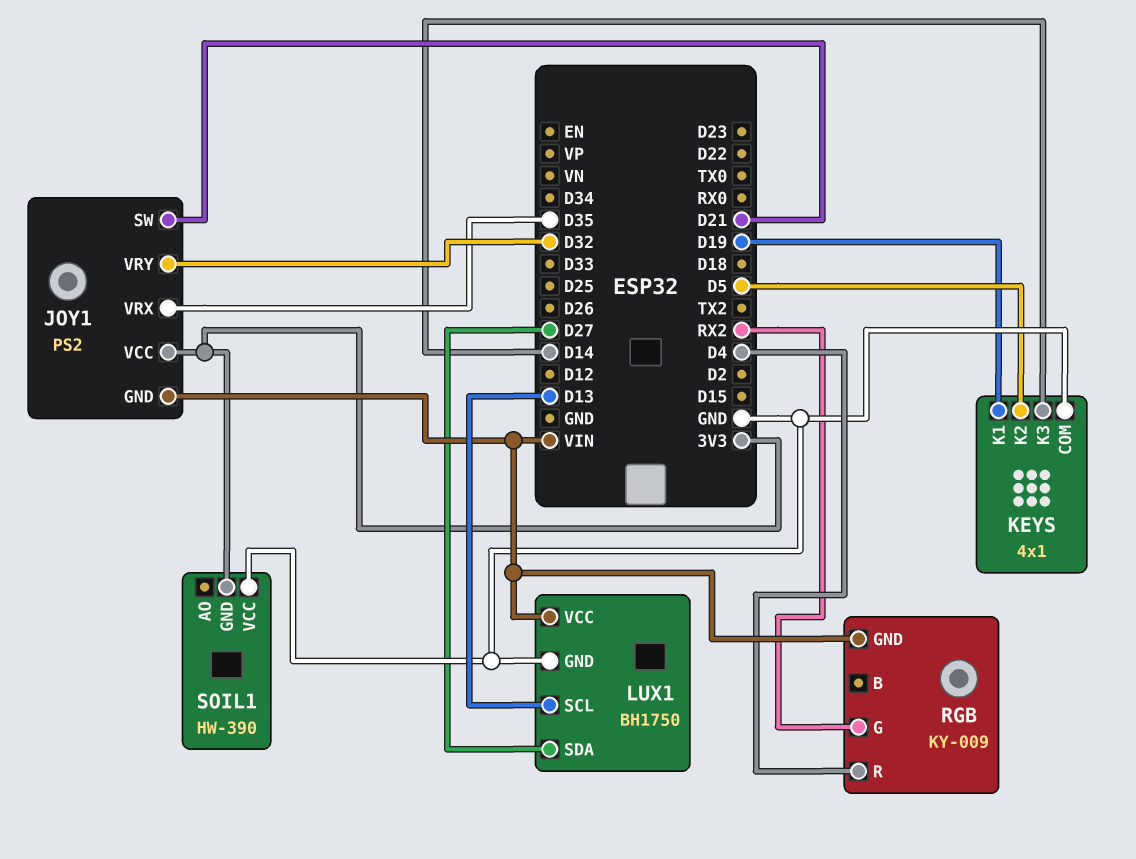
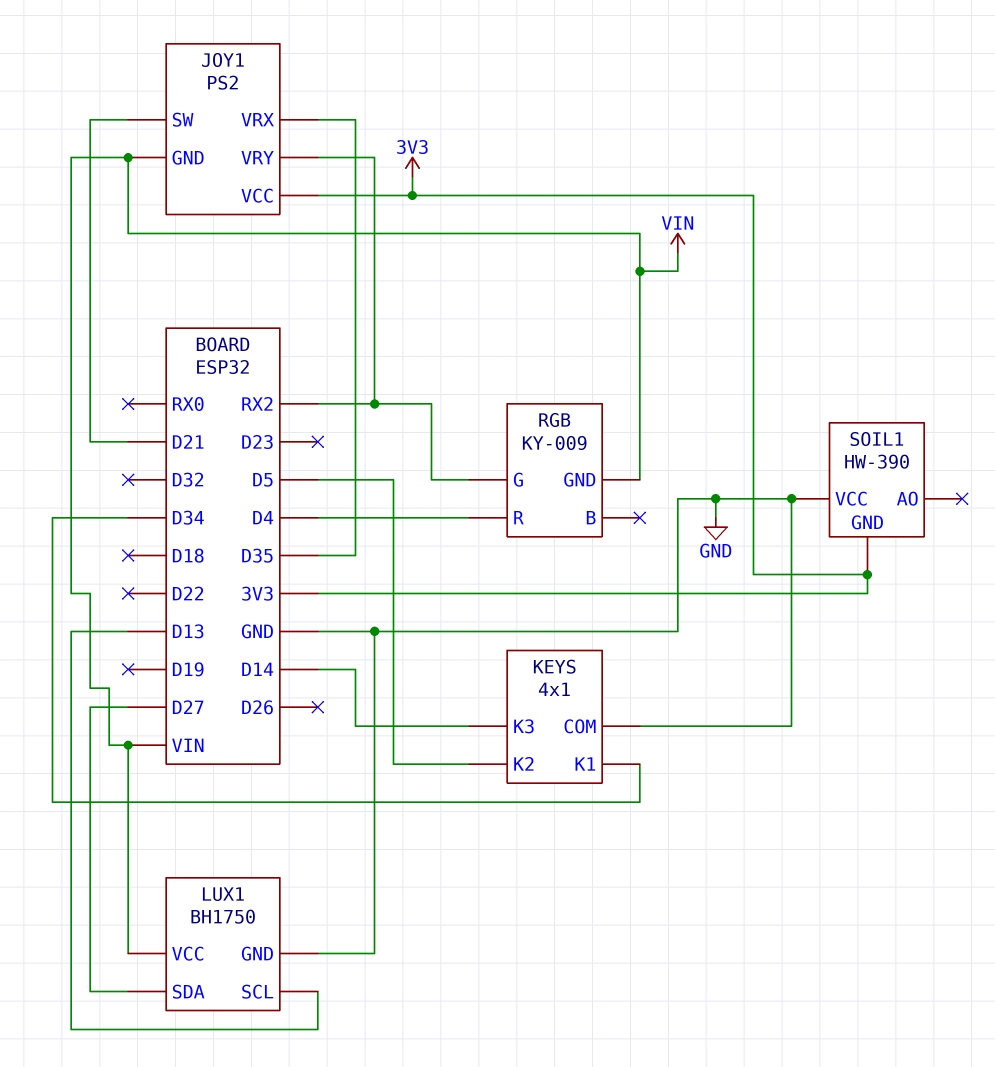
JOY1 pin VRY: D32 -> RX2
KEYS pin K1: D19 -> D34

